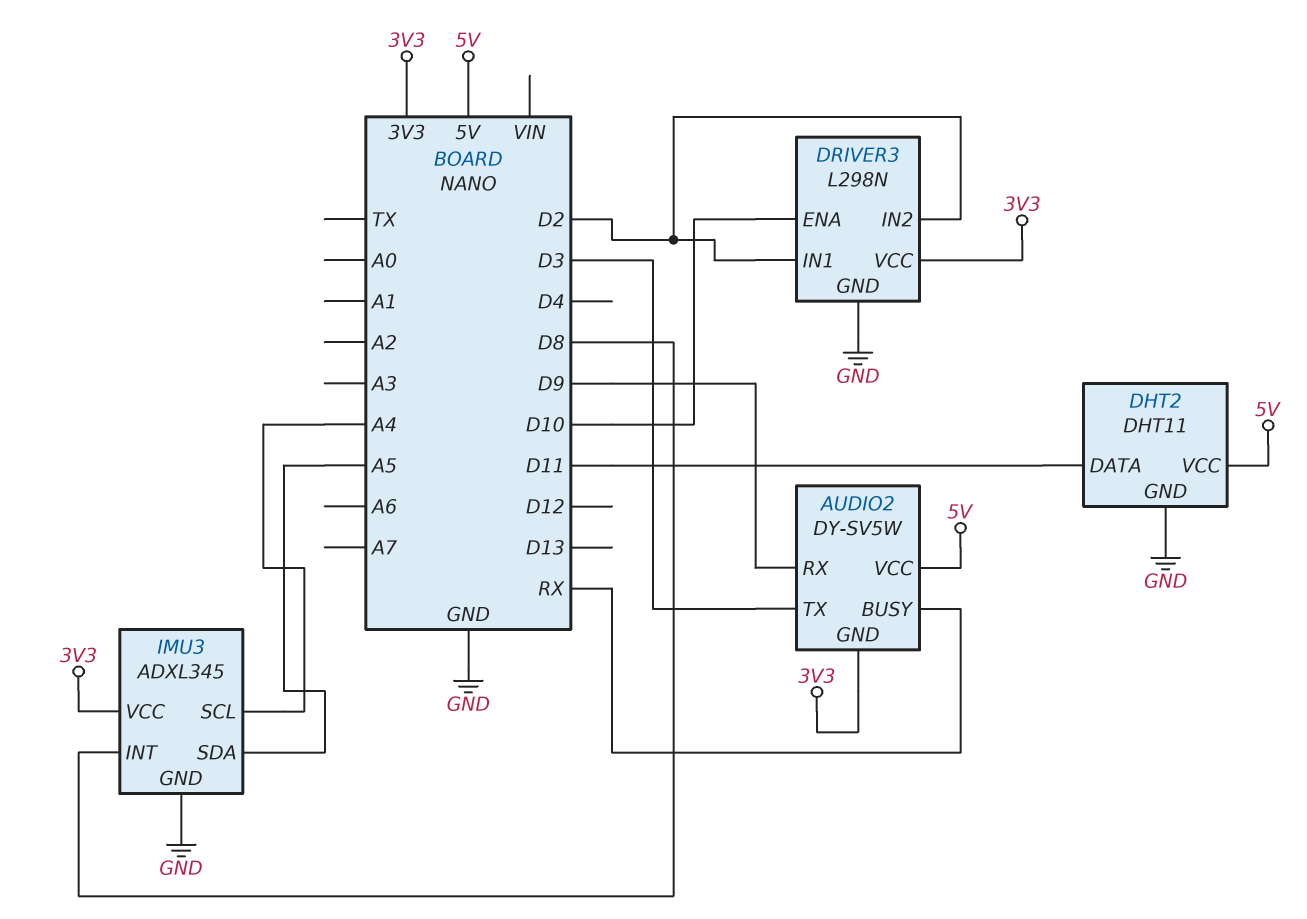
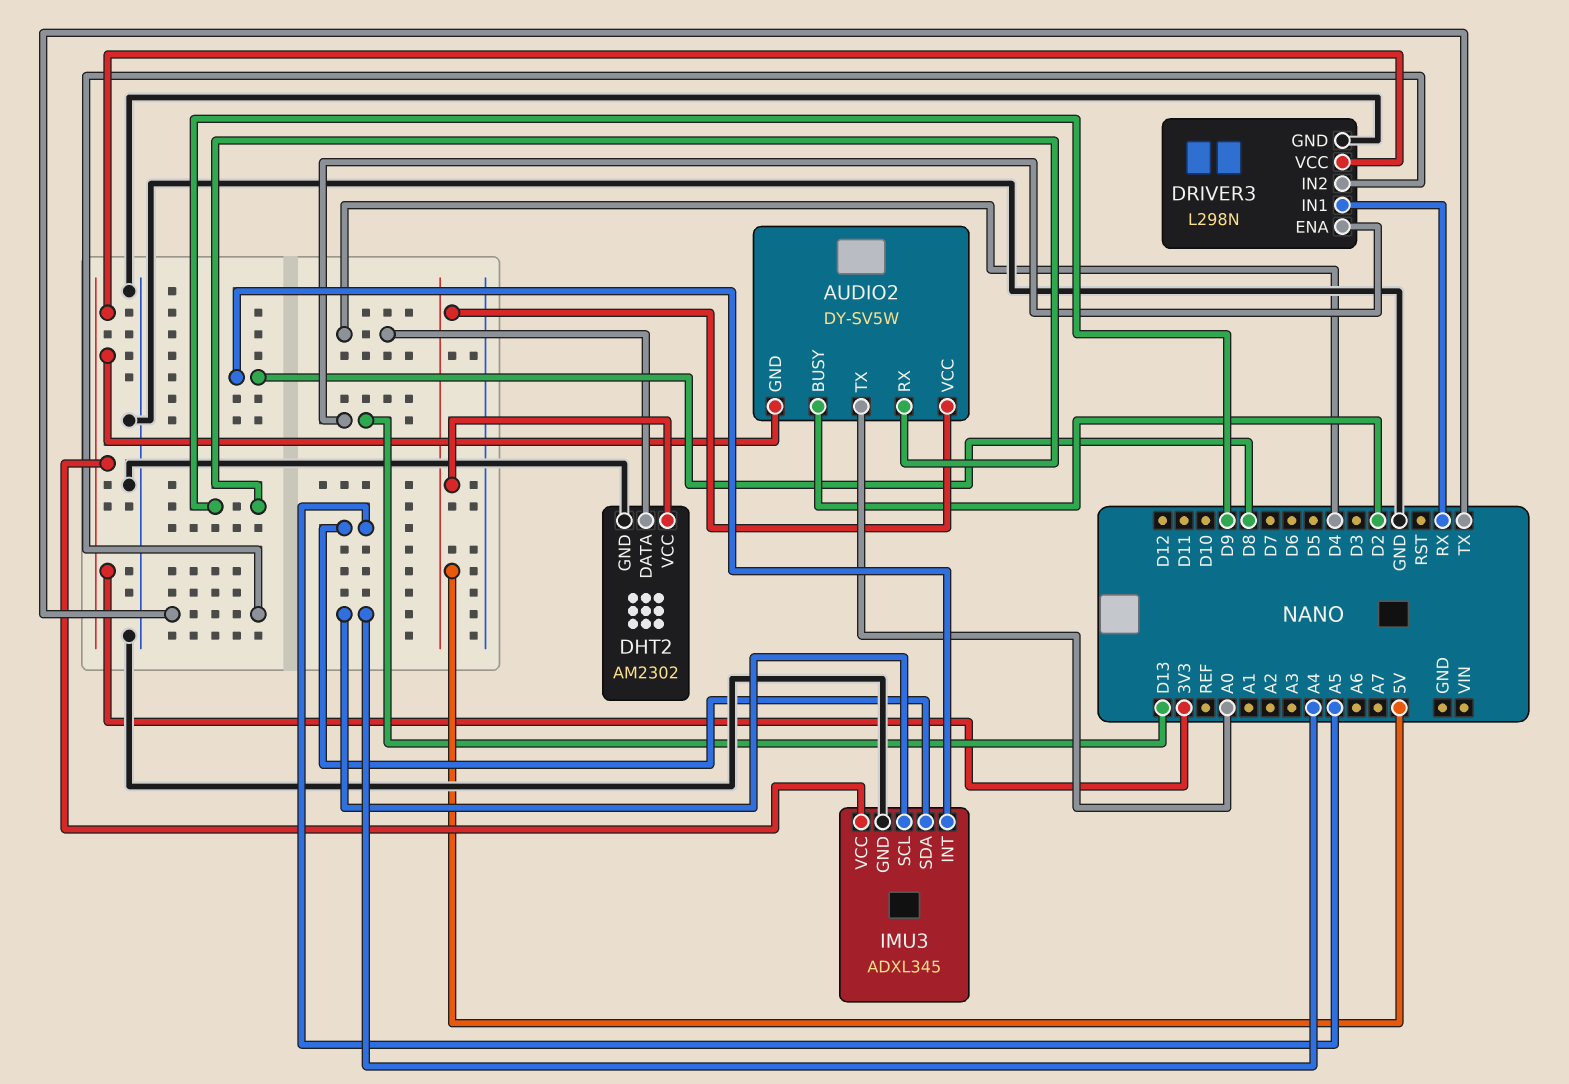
AUDIO2 pin BUSY: RX -> D2
AUDIO2 pin TX: D3 -> A0
DHT2: DHT11 -> AM2302
DHT2 pin DATA: D11 -> D4
DRIVER3 pin ENA: D10 -> D13
DRIVER3 pin IN1: D2 -> RX
DRIVER3 pin IN2: D2 -> TX

